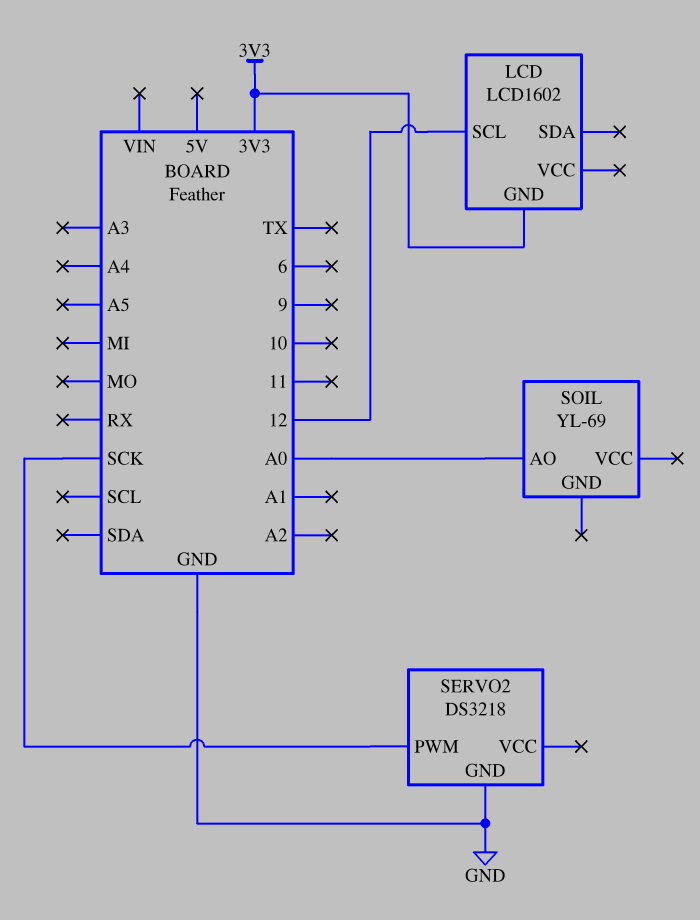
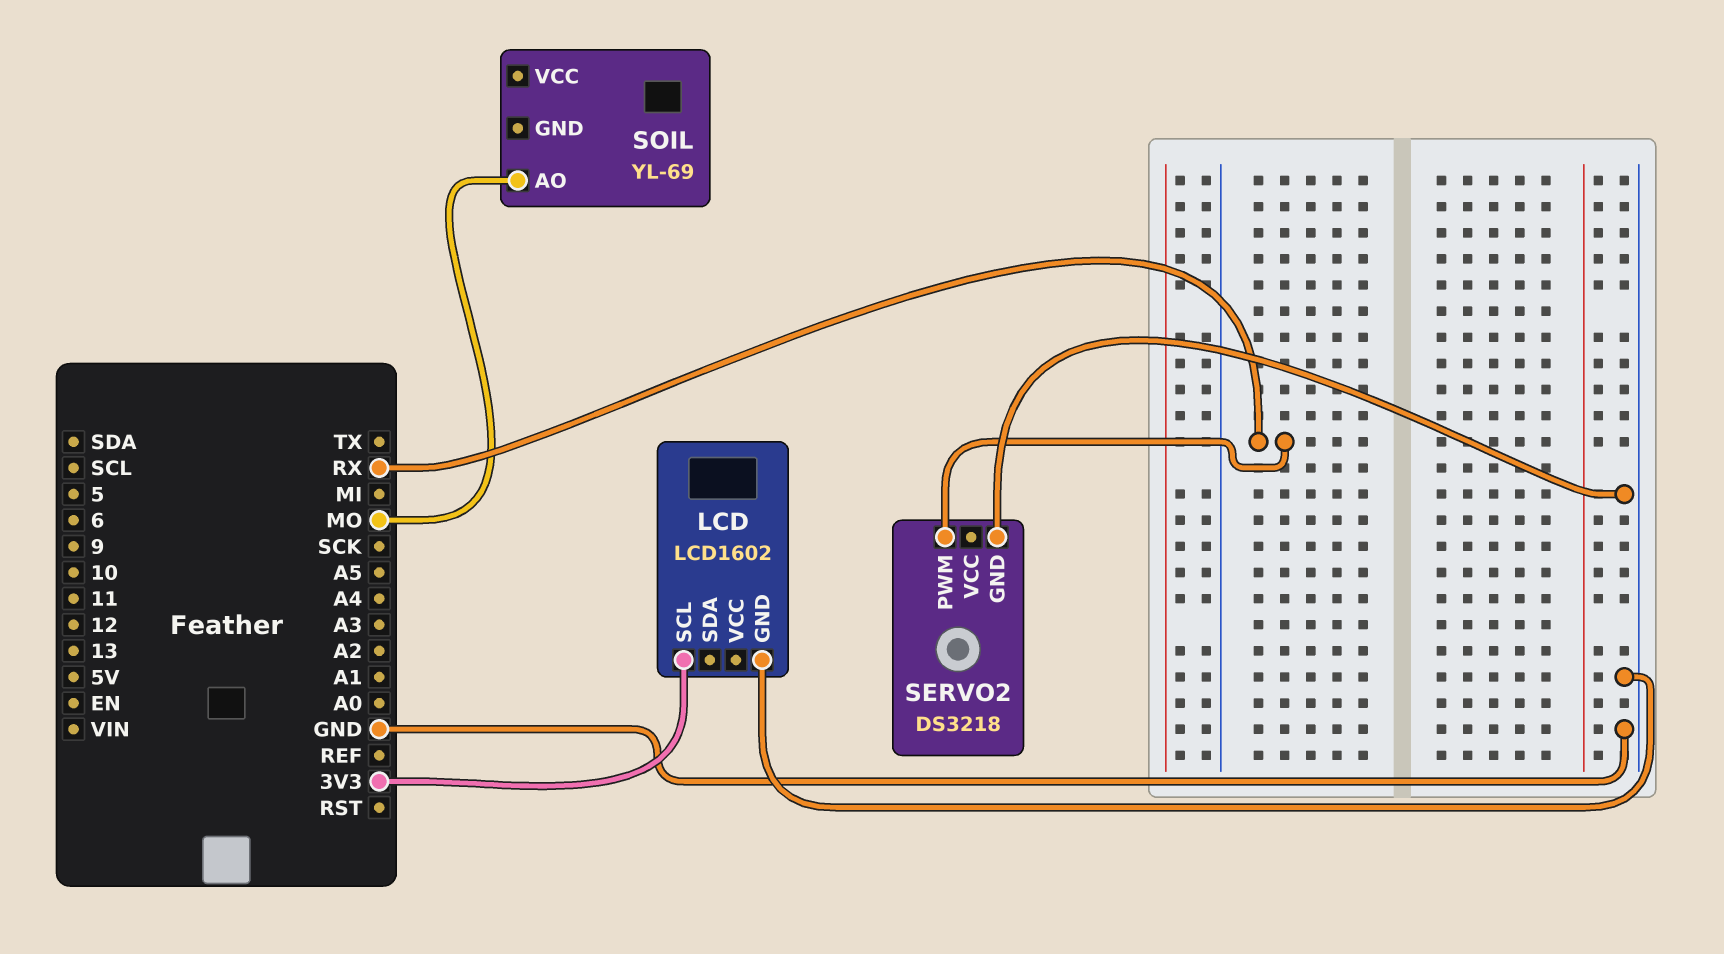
LCD pin GND: 3V3 -> GND
LCD pin SCL: 12 -> 3V3
SERVO2 pin PWM: SCK -> RX
SOIL pin AO: A0 -> MO

